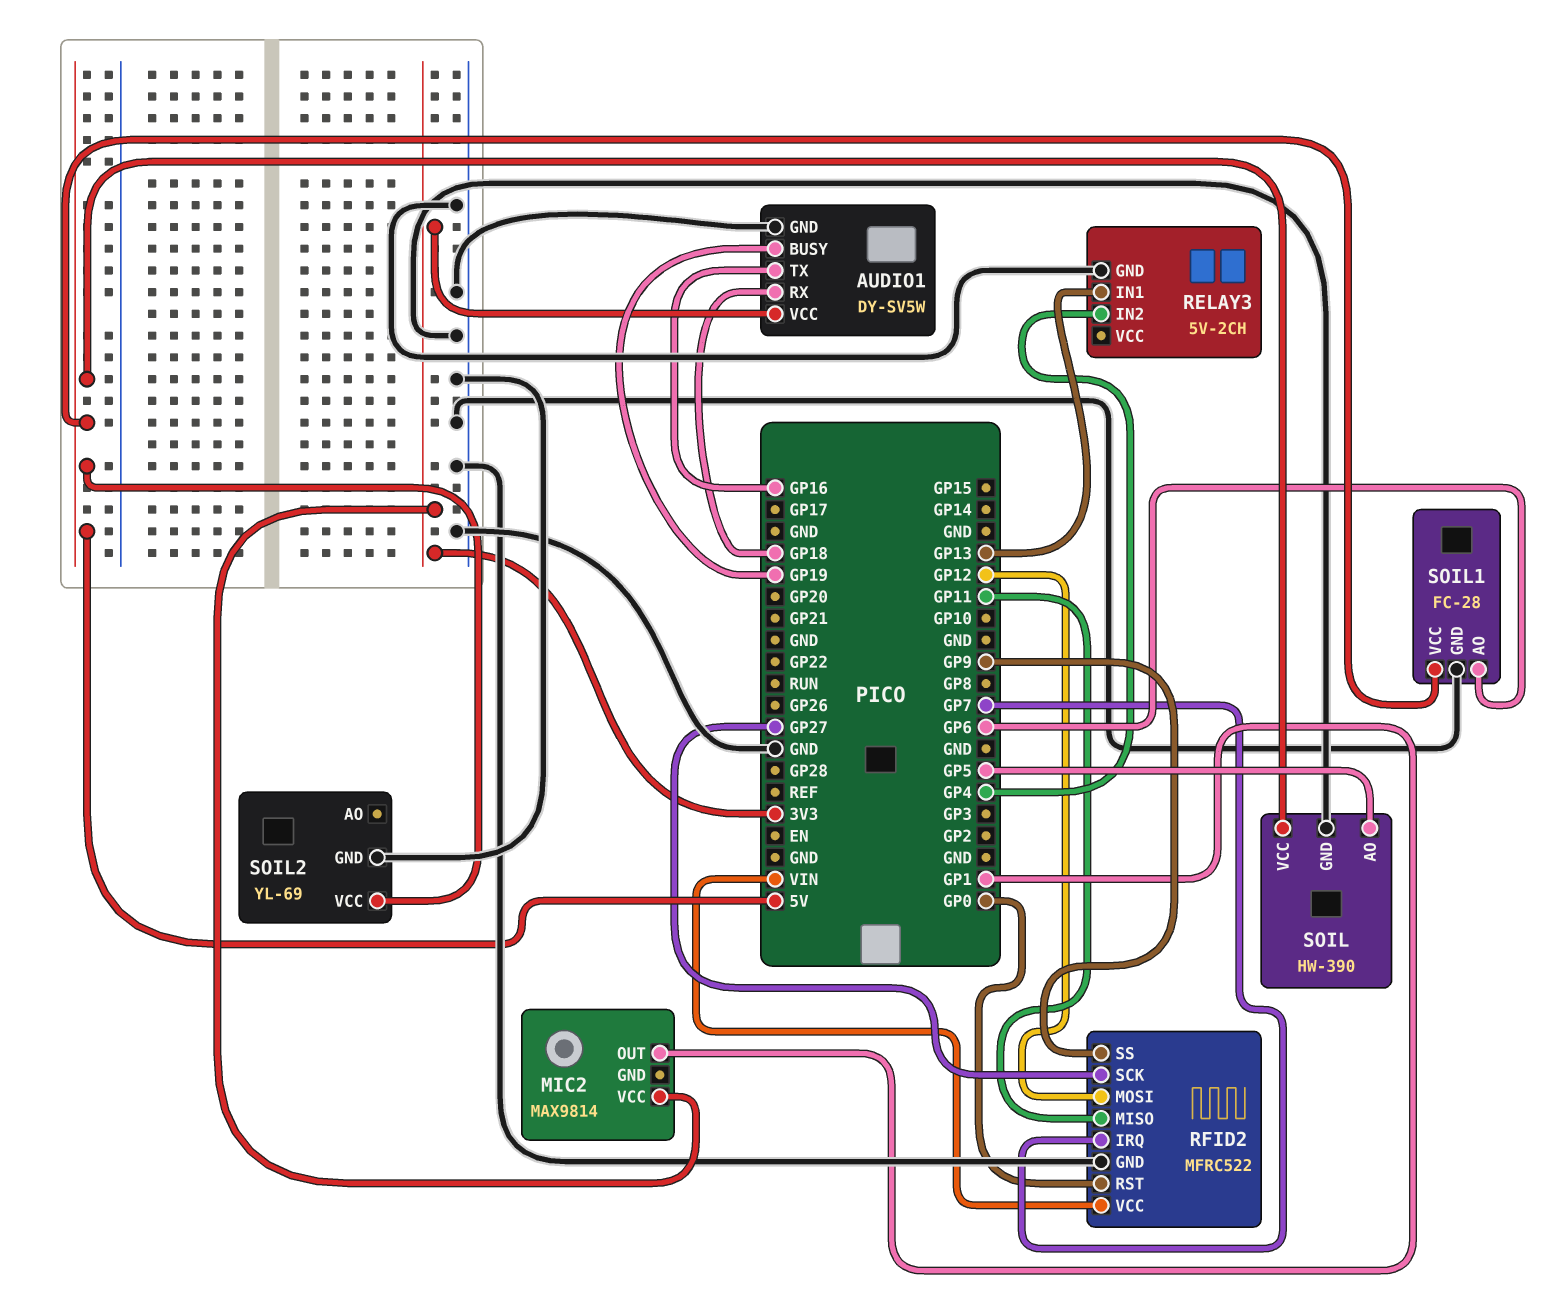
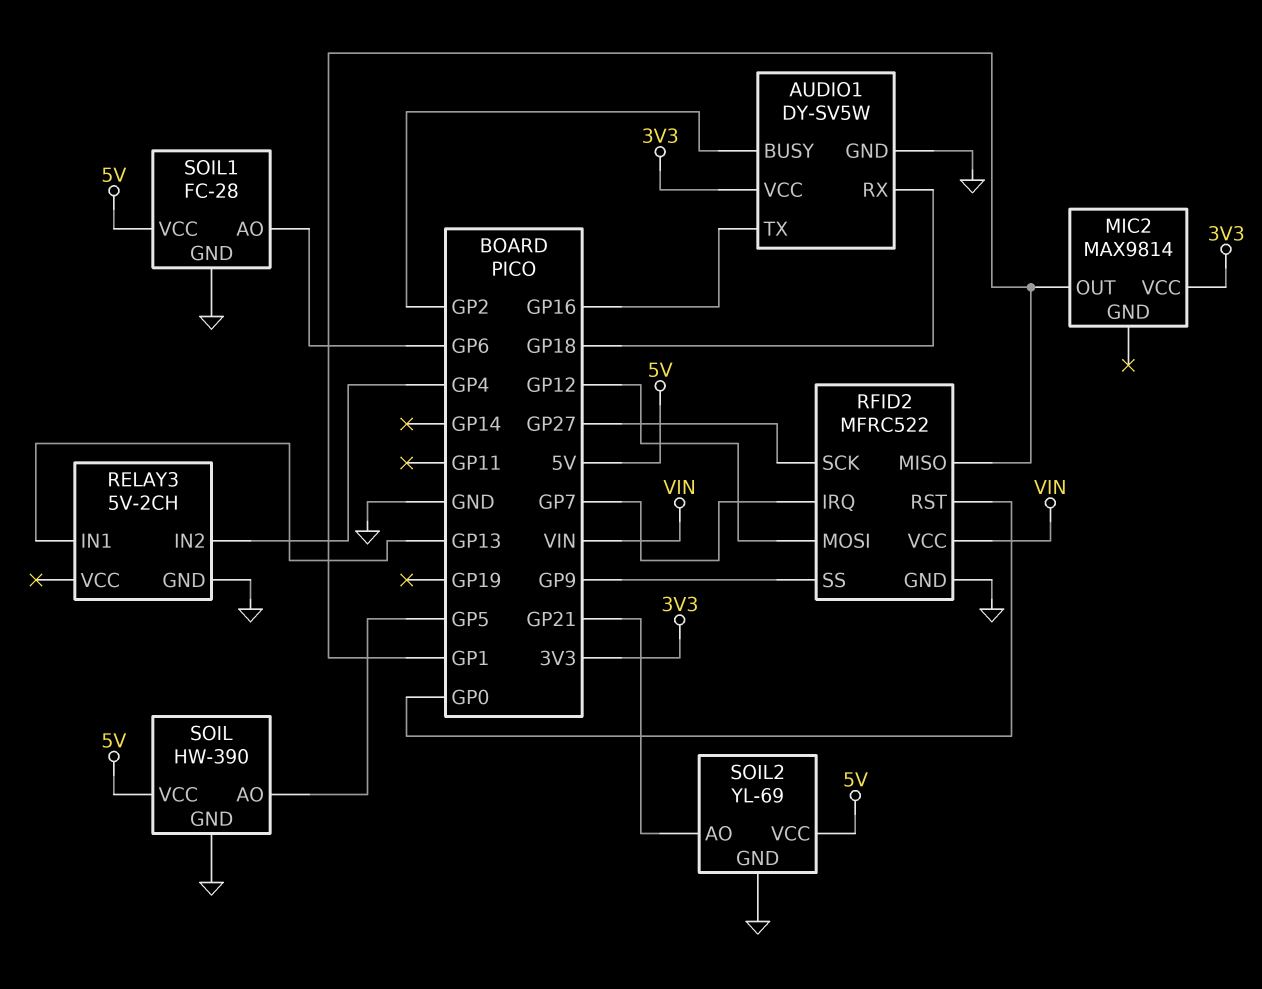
AUDIO1 pin BUSY: GP19 -> GP2
RFID2 pin MISO: GP11 -> GP1
SOIL2 pin AO: none -> GP21

